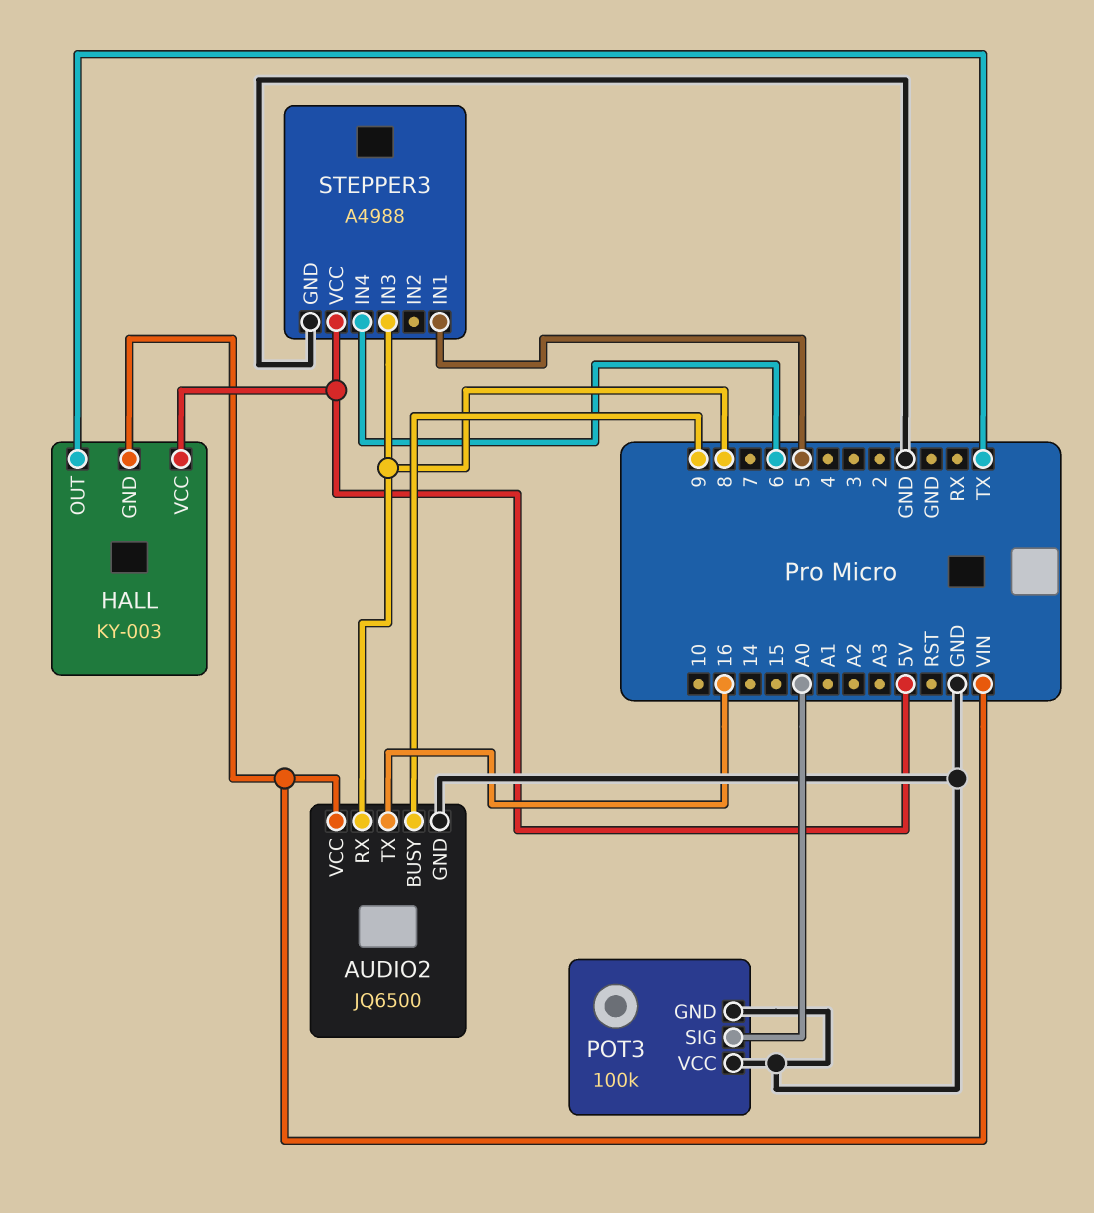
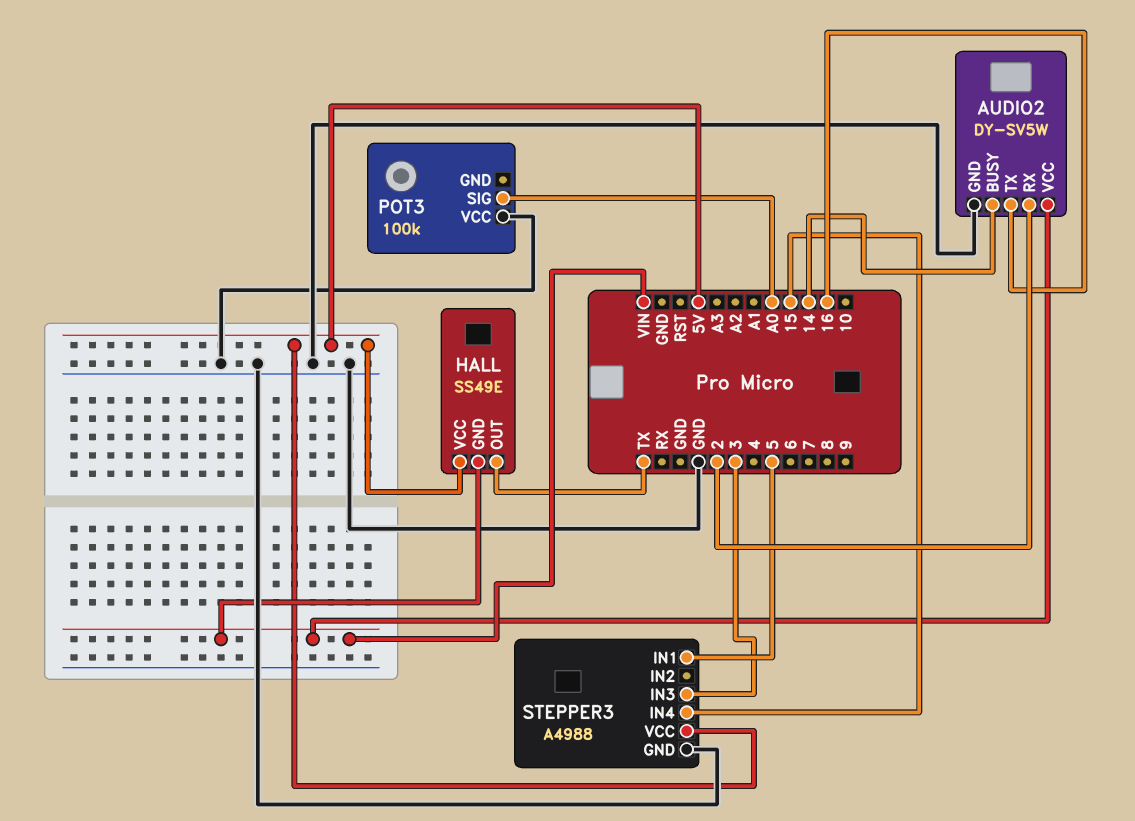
AUDIO2: JQ6500 -> DY-SV5W
AUDIO2 pin BUSY: 9 -> 14
AUDIO2 pin RX: 8 -> 2
HALL: KY-003 -> SS49E
POT3 pin GND: GND -> none
STEPPER3 pin IN3: 8 -> 3
STEPPER3 pin IN4: 6 -> 15

